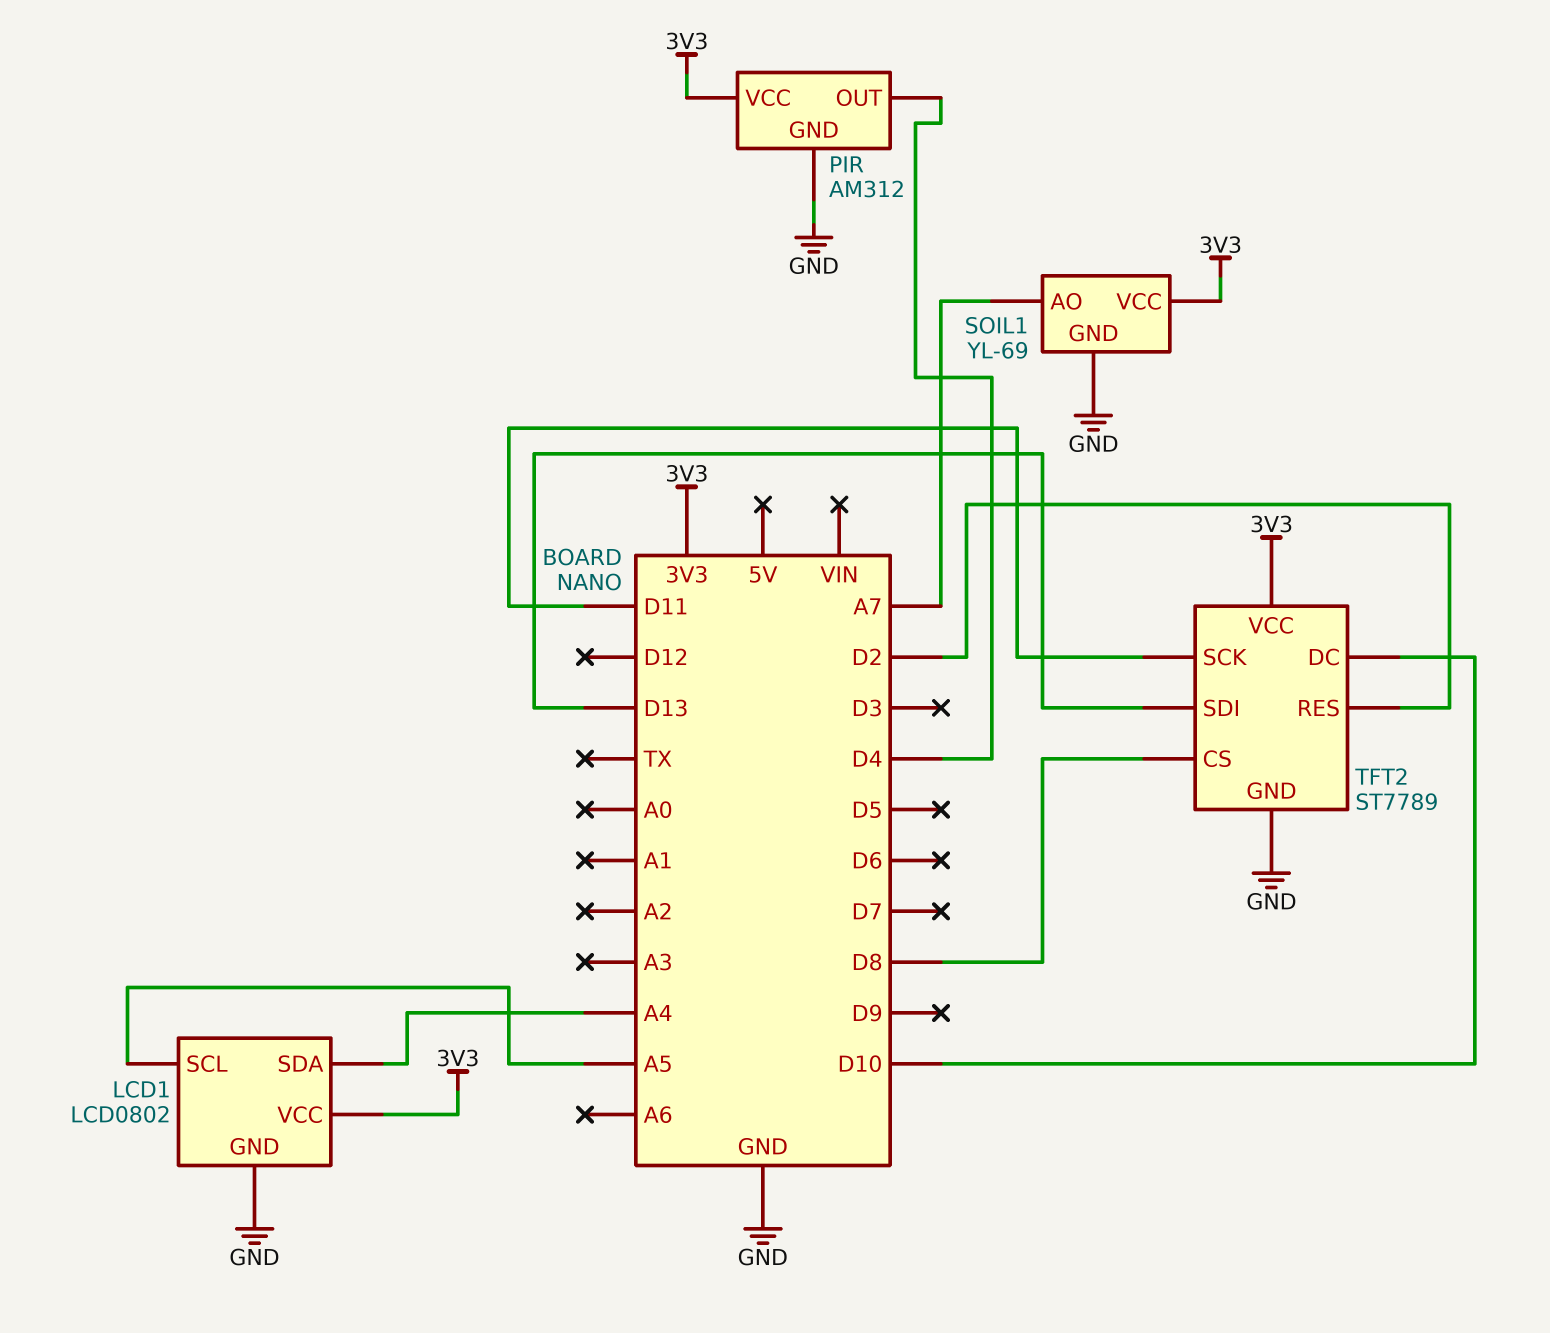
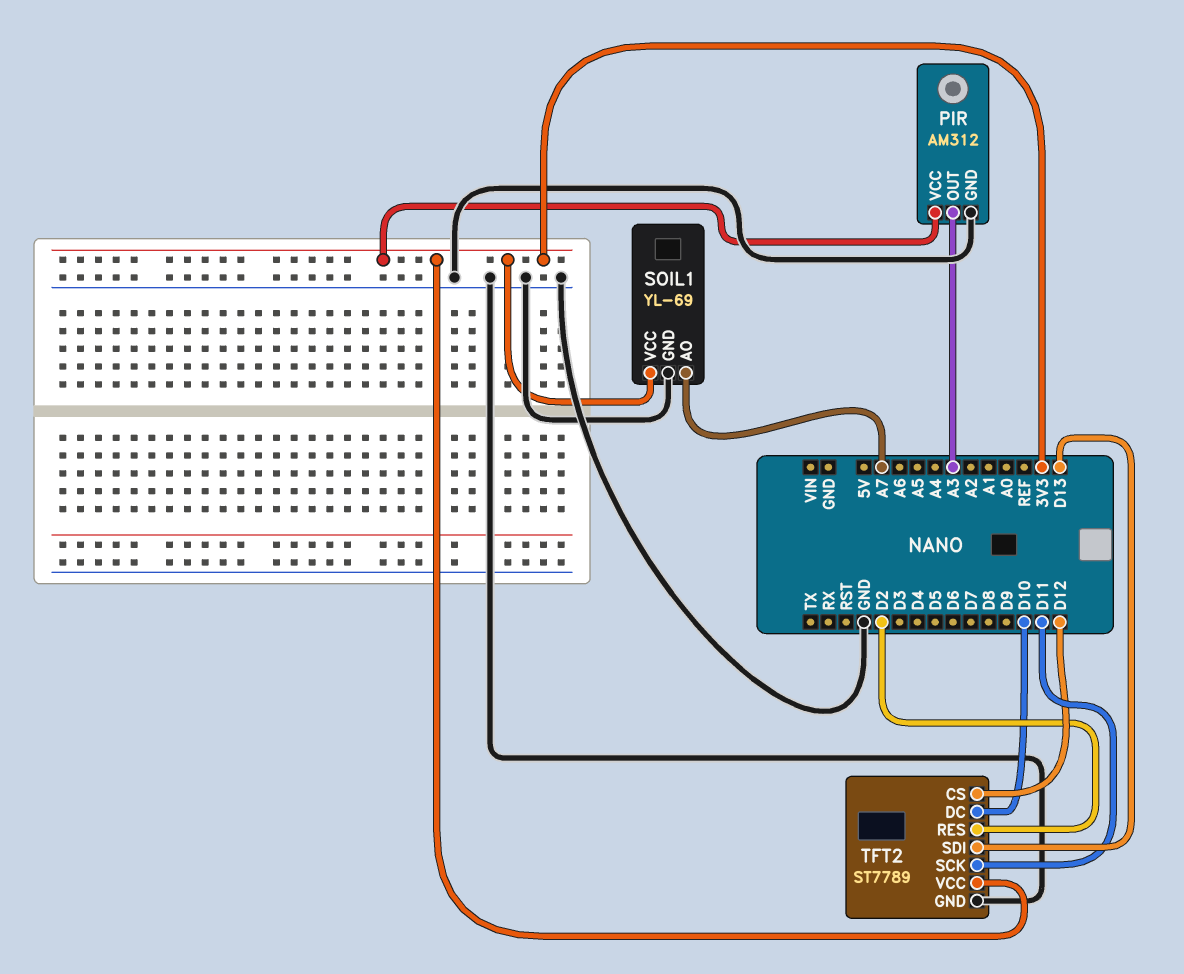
LCD1: LCD0802 -> none
LCD1 pin GND: GND -> none
LCD1 pin SCL: A5 -> none
LCD1 pin SDA: A4 -> none
LCD1 pin VCC: 3V3 -> none
PIR pin OUT: D4 -> A3
TFT2 pin CS: D8 -> D12

